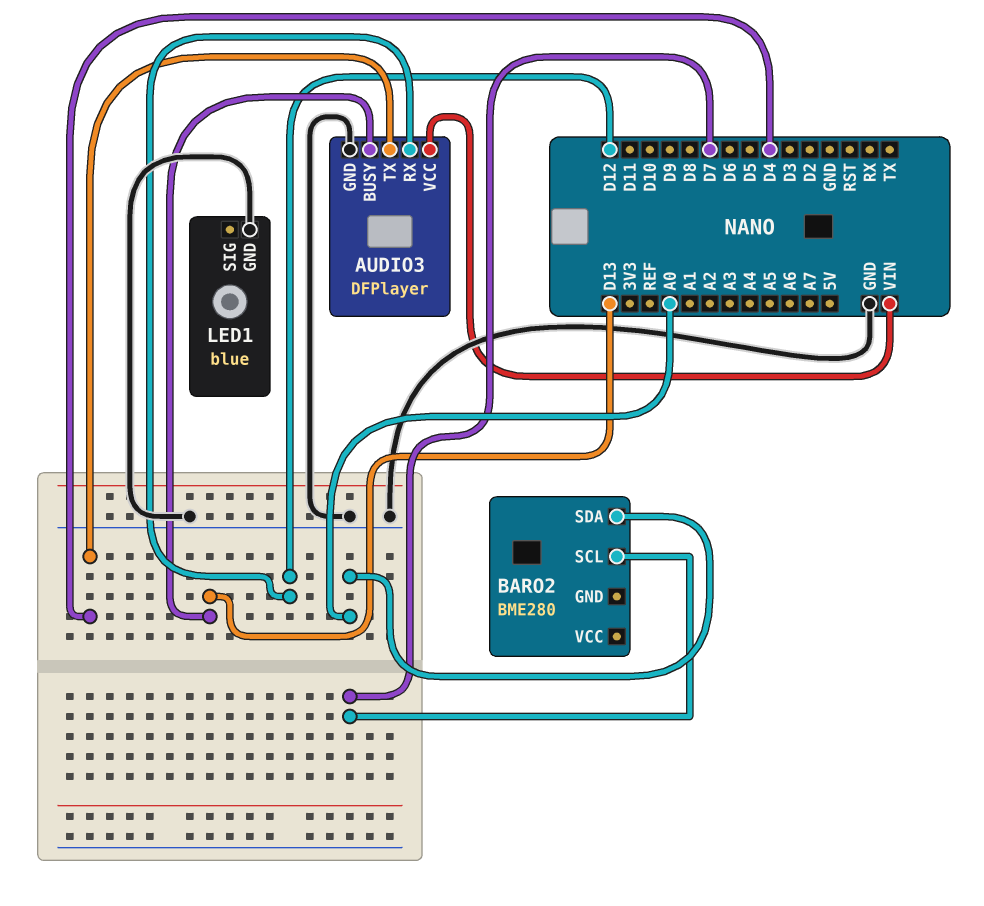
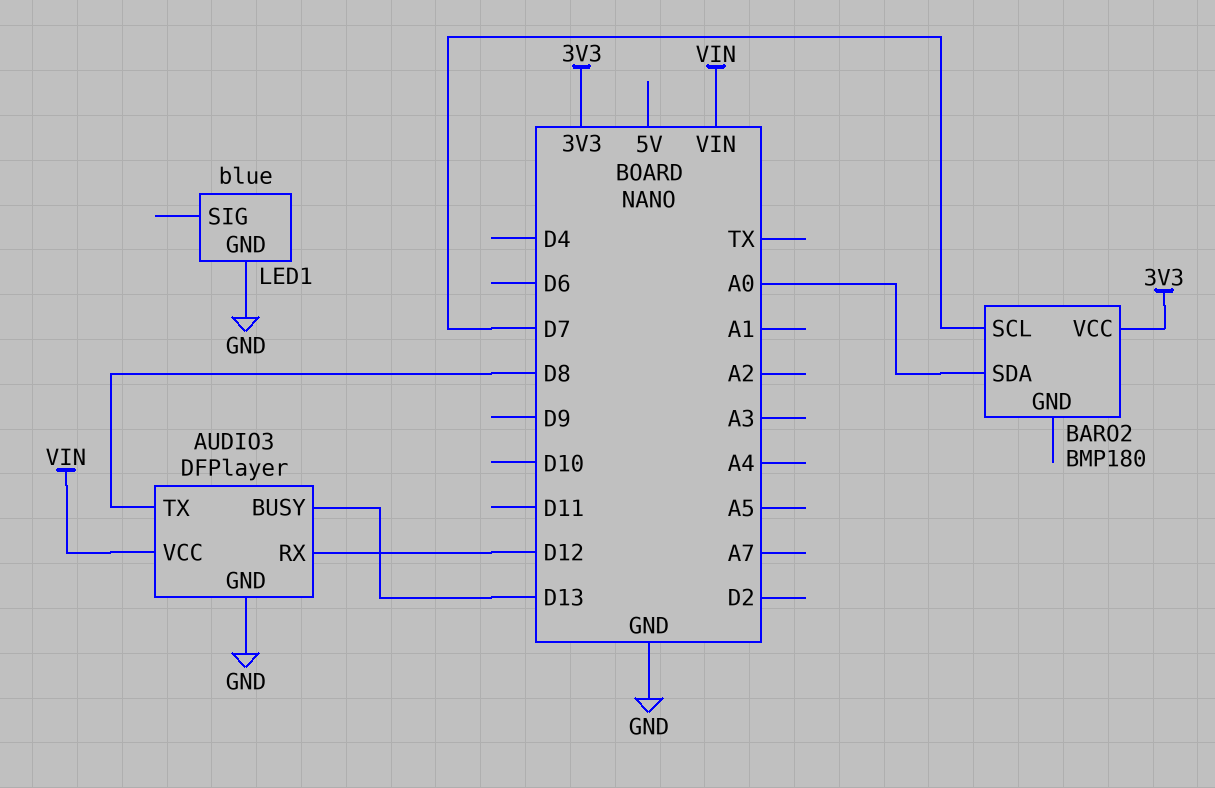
AUDIO3 pin TX: D4 -> D8
BARO2: BME280 -> BMP180
BARO2 pin VCC: none -> 3V3

